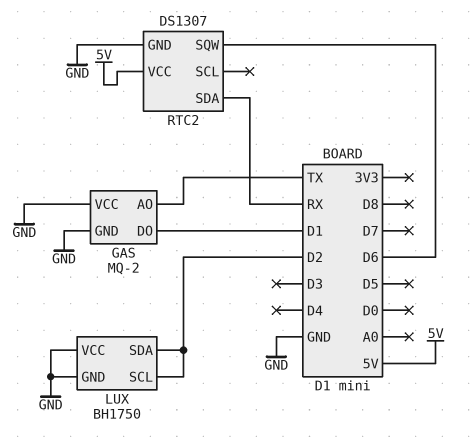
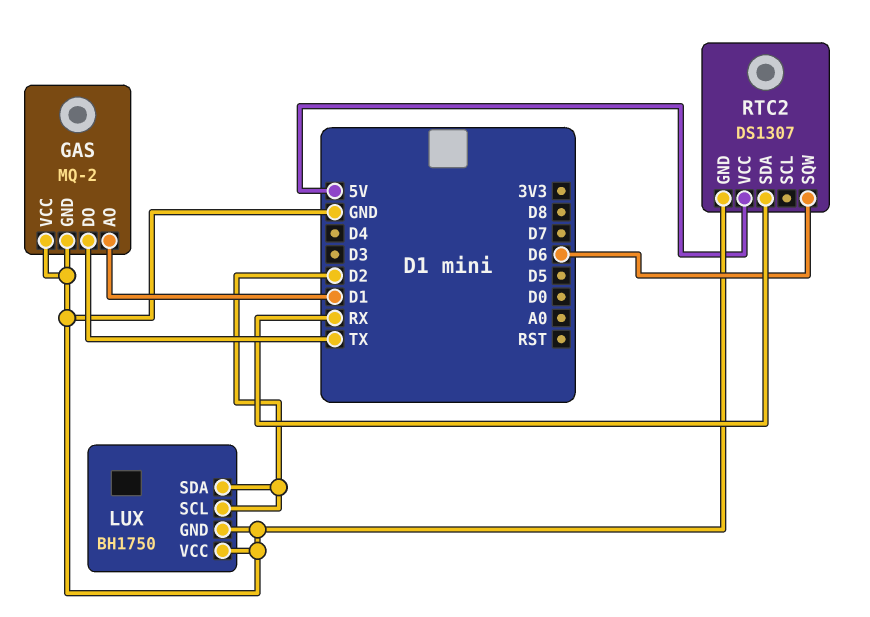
GAS pin AO: TX -> D1
GAS pin DO: D1 -> TX

